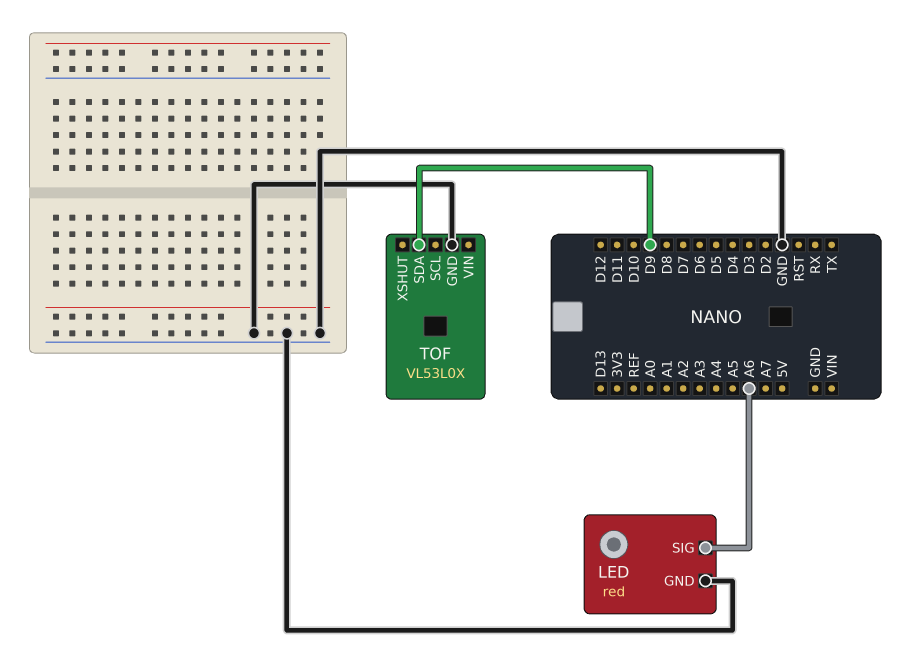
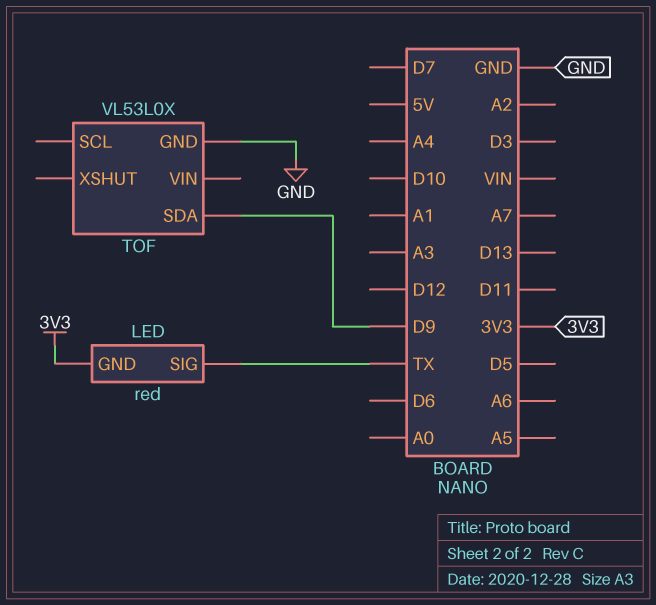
LED pin GND: GND -> 3V3
LED pin SIG: A6 -> TX

